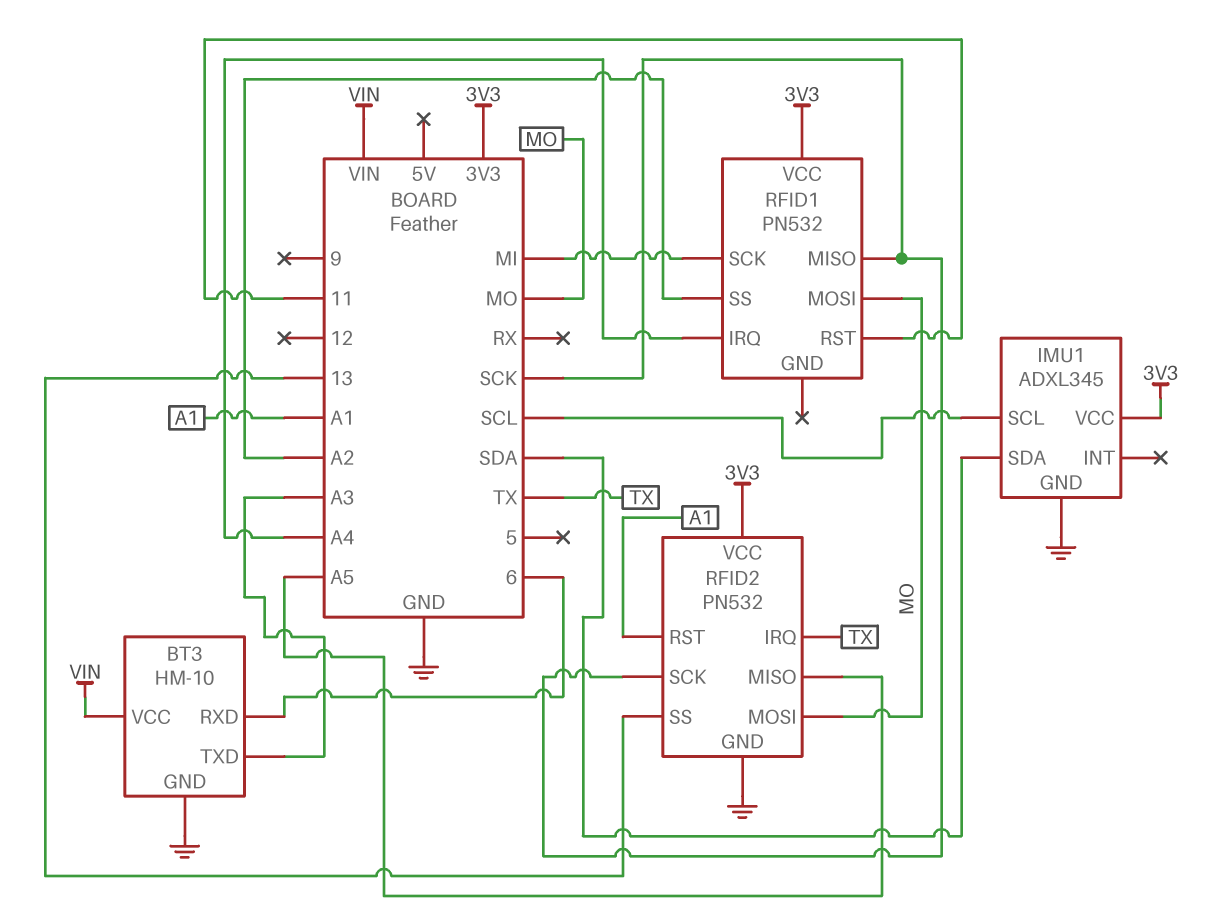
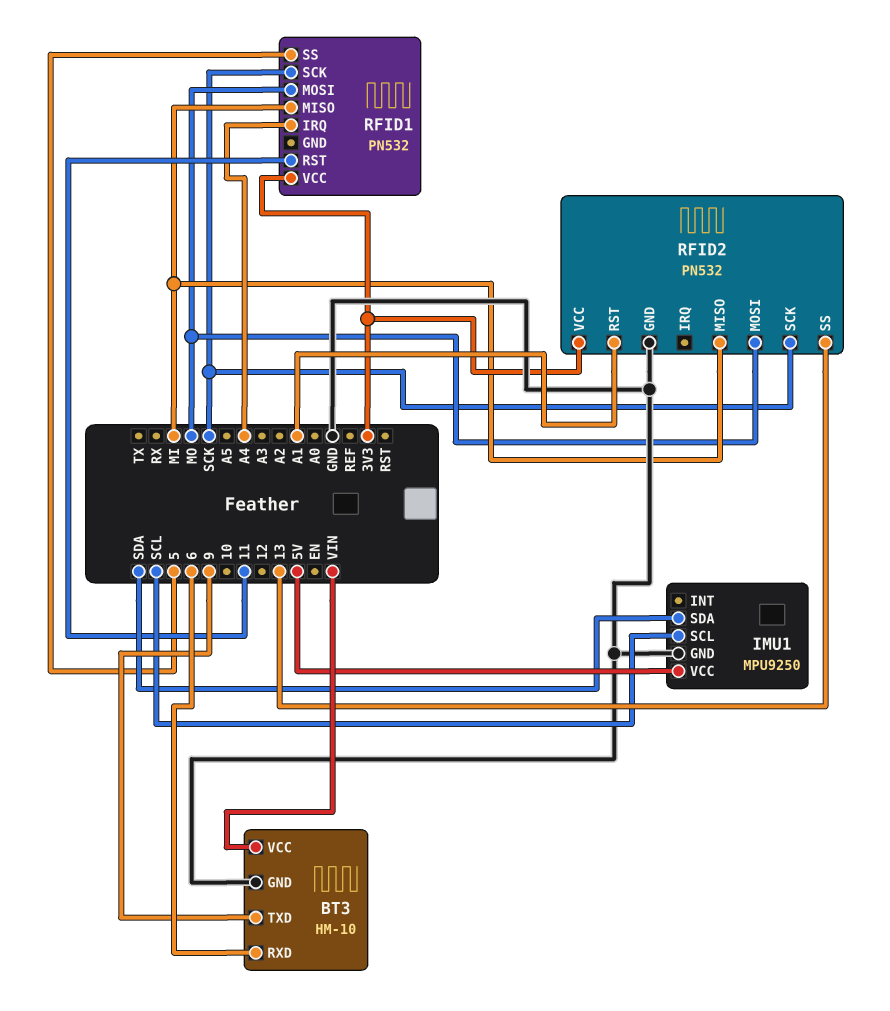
BT3 pin TXD: A3 -> 9
IMU1: ADXL345 -> MPU9250
IMU1 pin VCC: 3V3 -> 5V
RFID1 pin MISO: SCK -> MI
RFID1 pin SCK: MI -> SCK
RFID1 pin SS: A2 -> 5
RFID2 pin IRQ: TX -> none
RFID2 pin MISO: A5 -> MI

